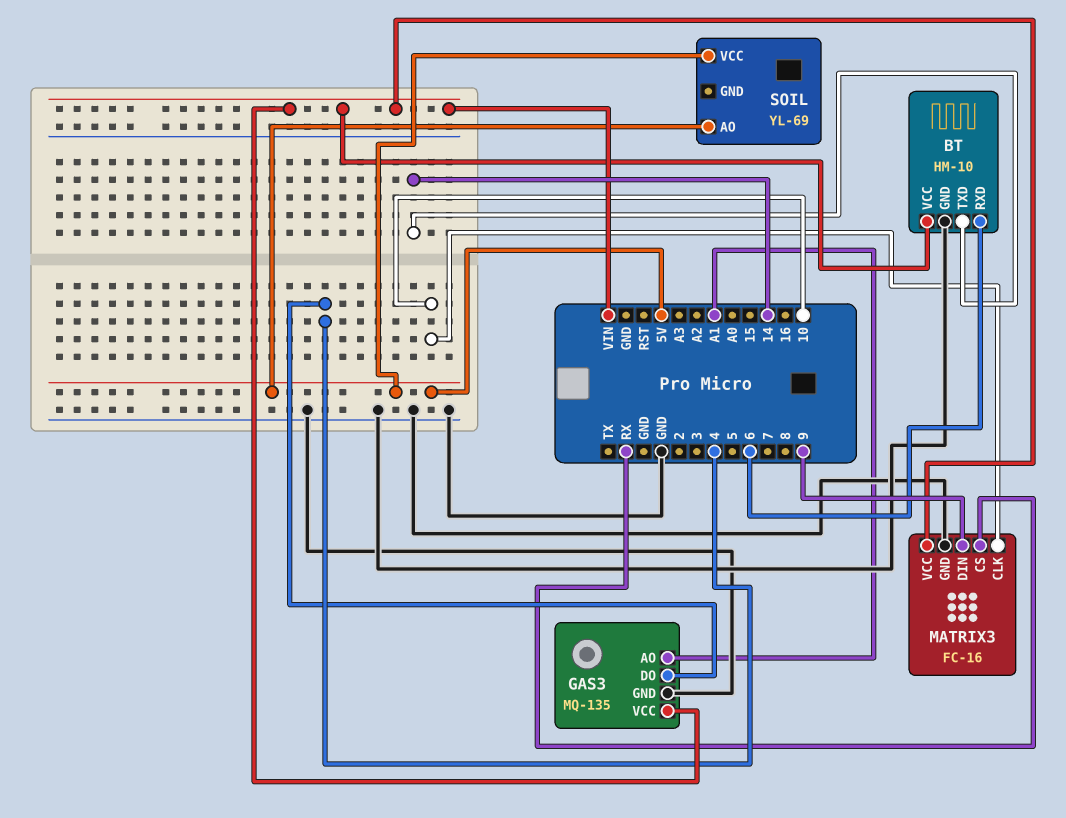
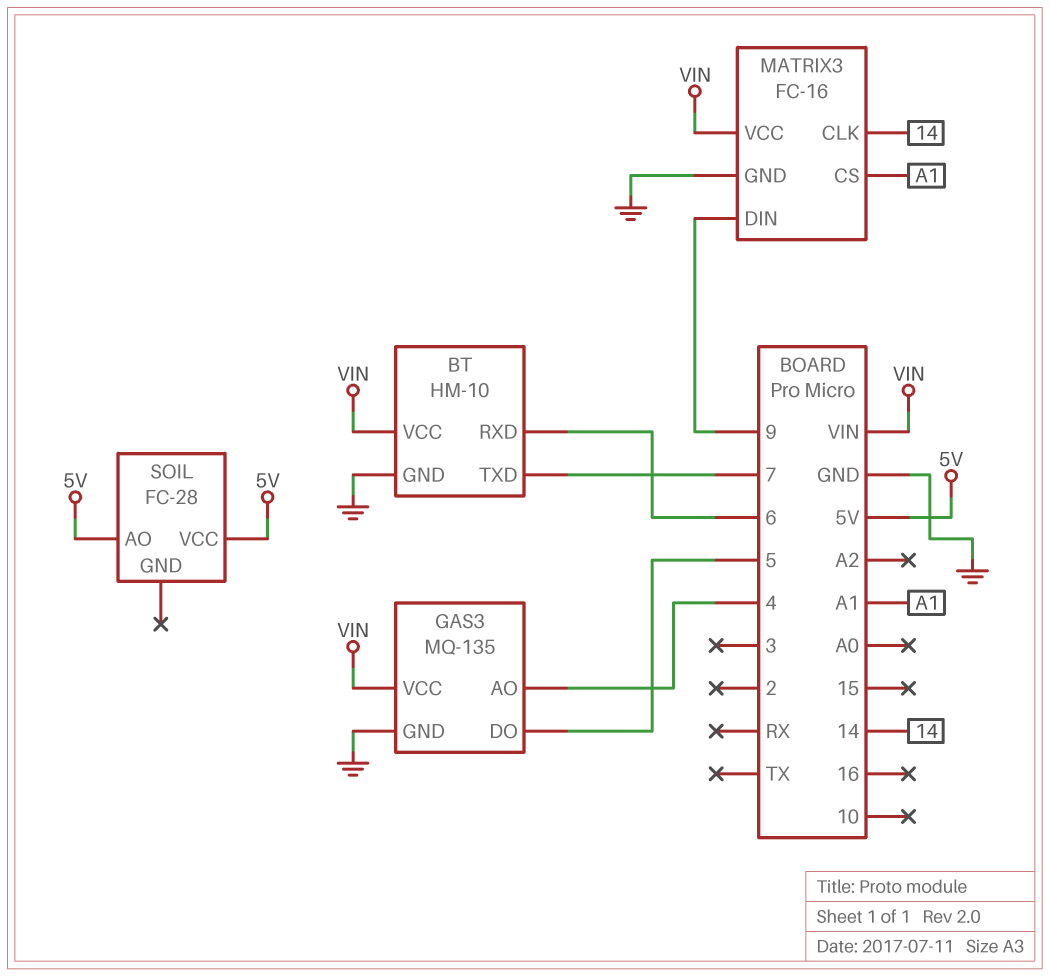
BT pin TXD: 14 -> 7
GAS3 pin AO: A1 -> 4
GAS3 pin DO: 4 -> 5
MATRIX3 pin CLK: 10 -> 14
MATRIX3 pin CS: RX -> A1
SOIL: YL-69 -> FC-28

